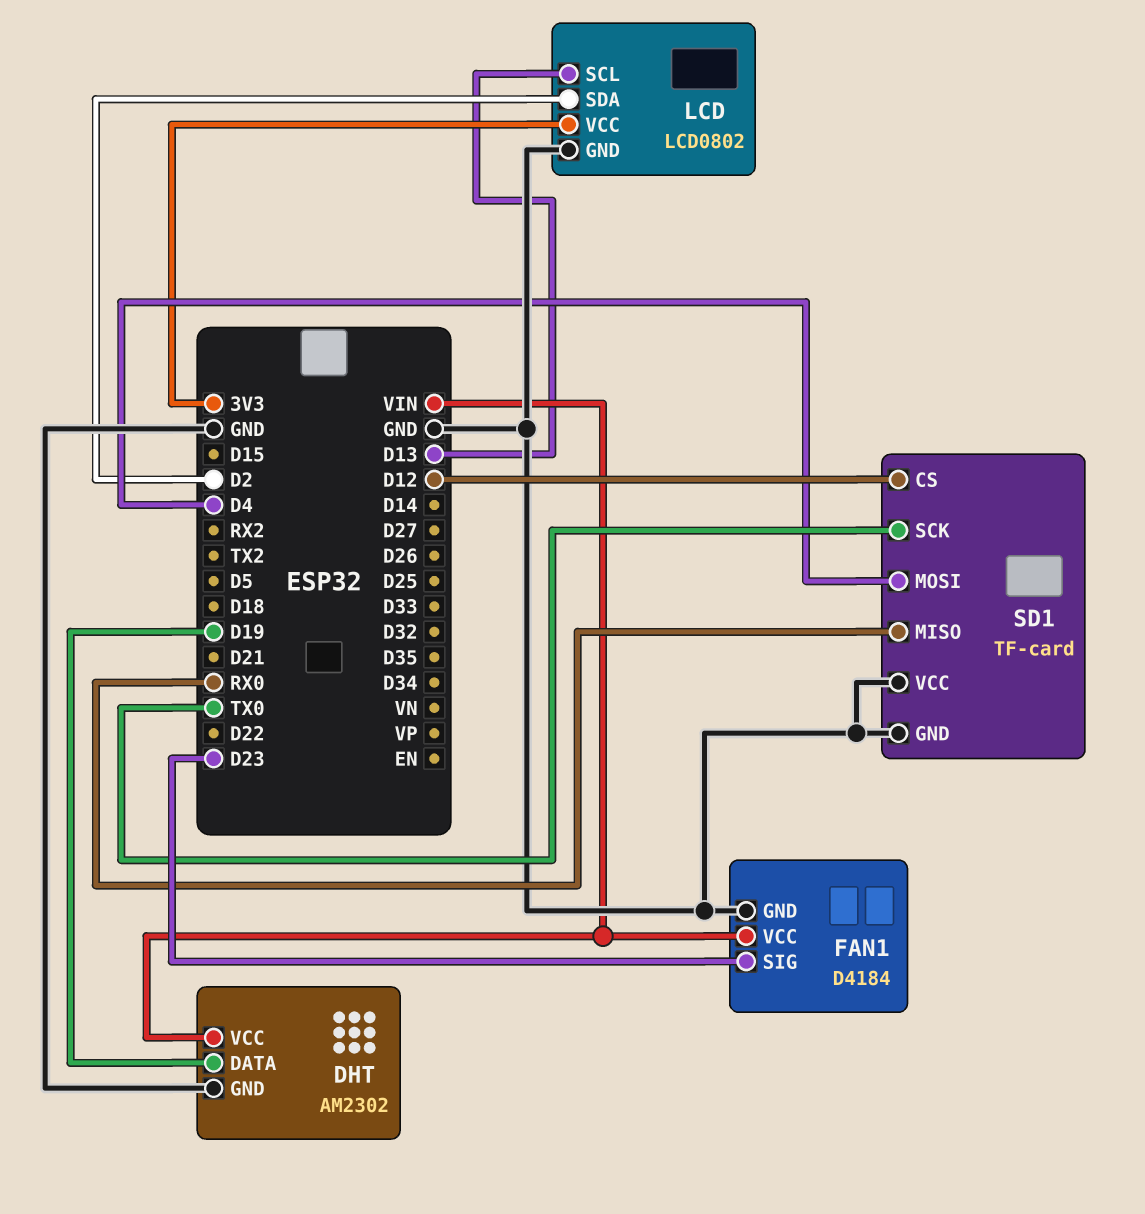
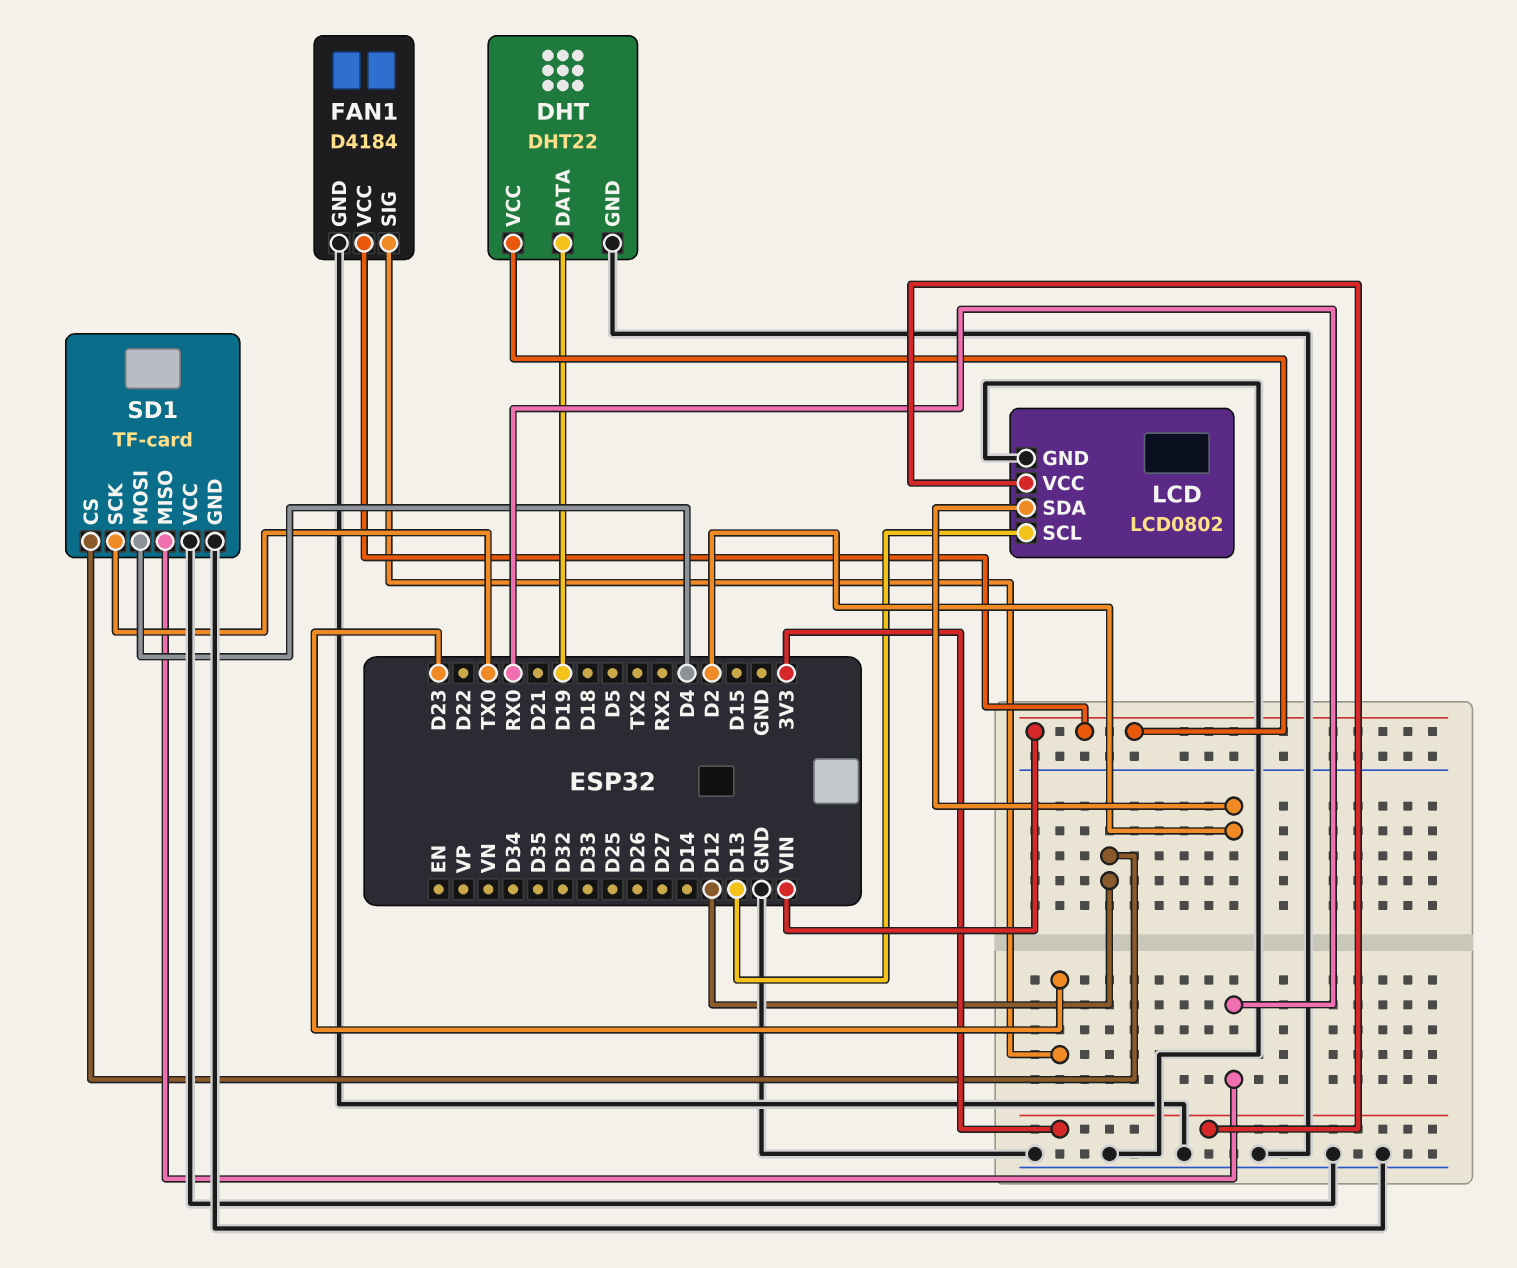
DHT: AM2302 -> DHT22

